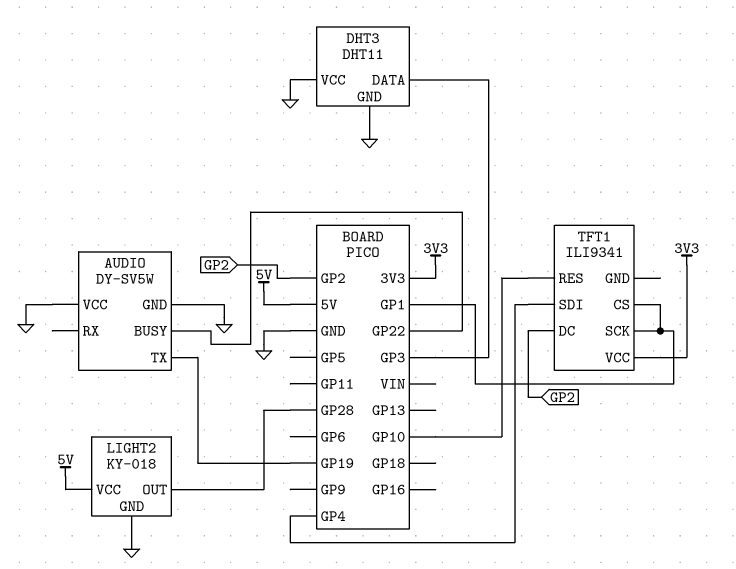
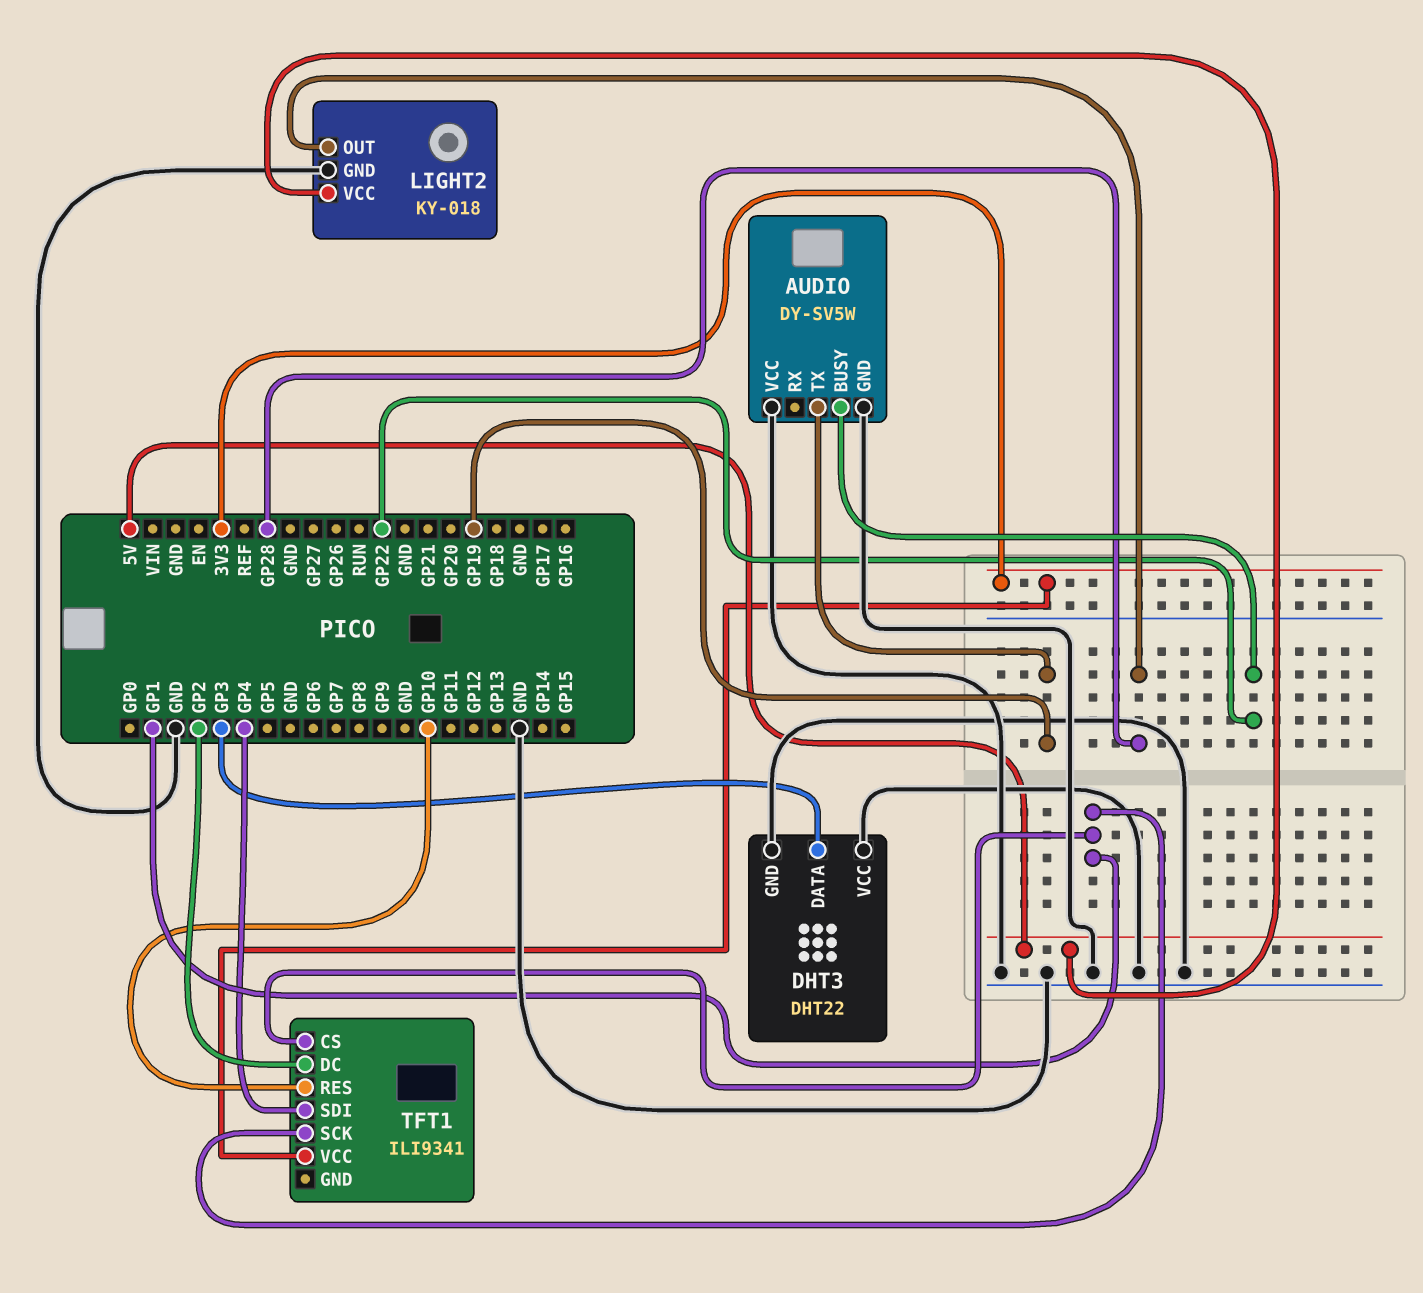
DHT3: DHT11 -> DHT22

